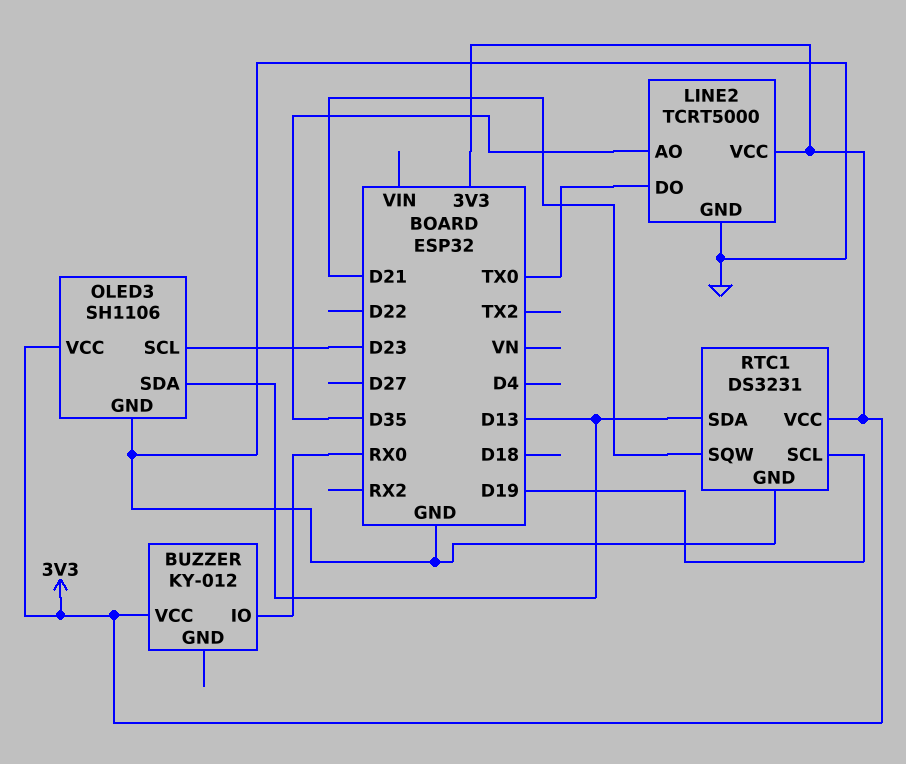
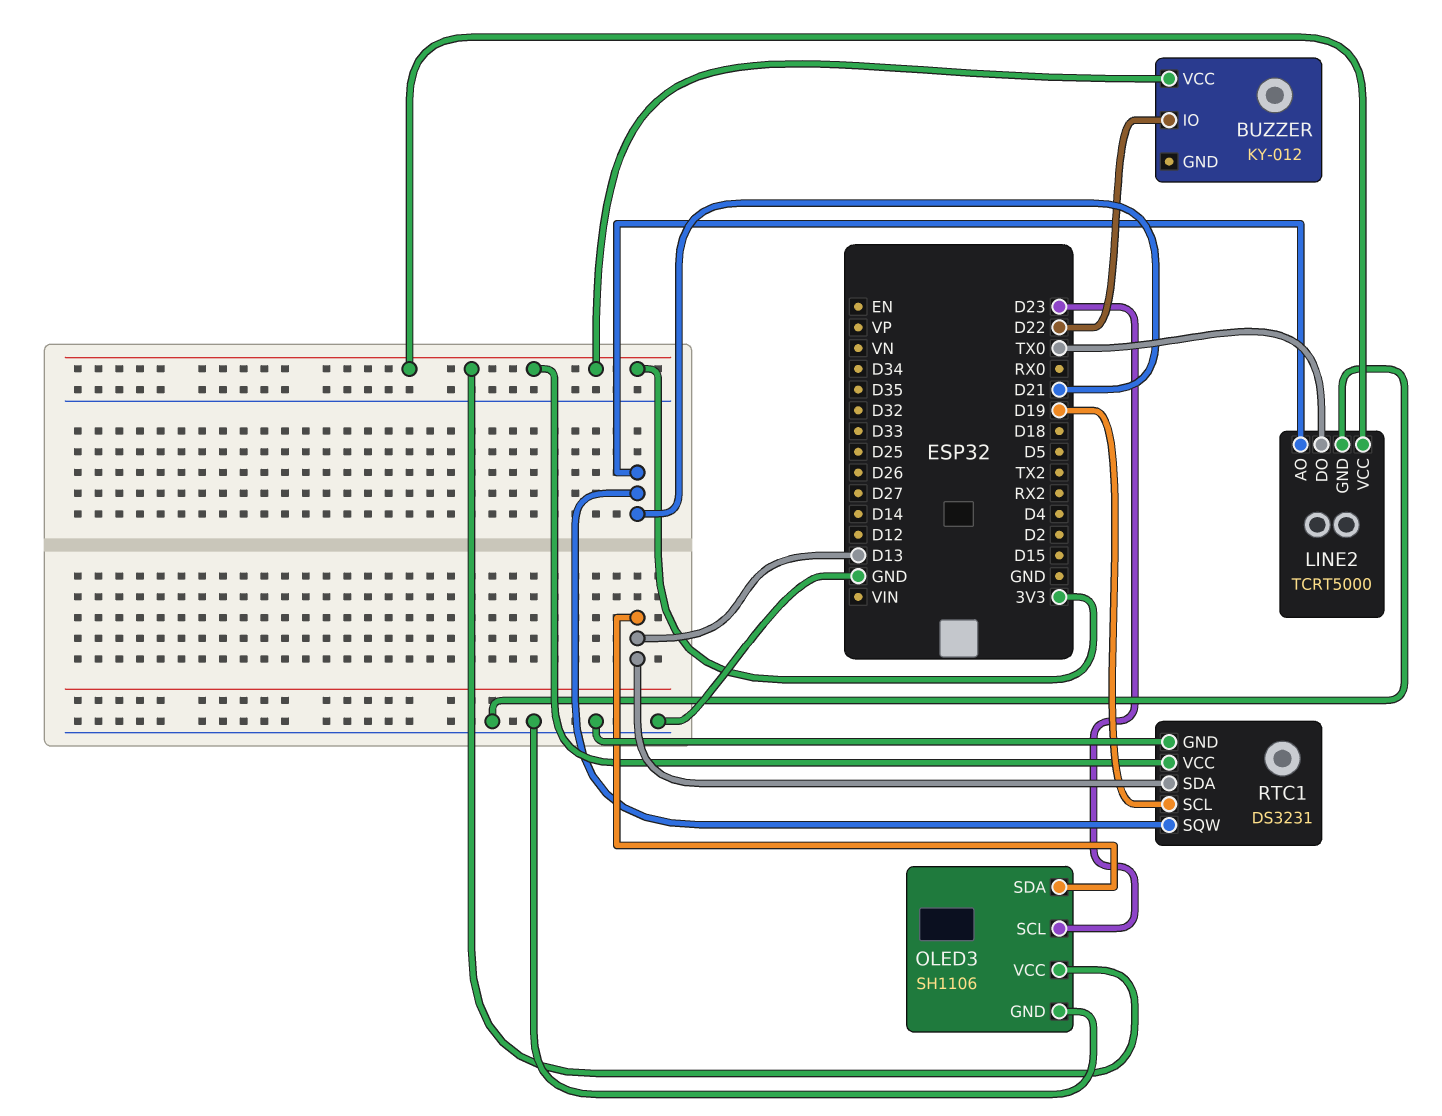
BUZZER pin IO: RX0 -> D22
LINE2 pin AO: D35 -> D21

